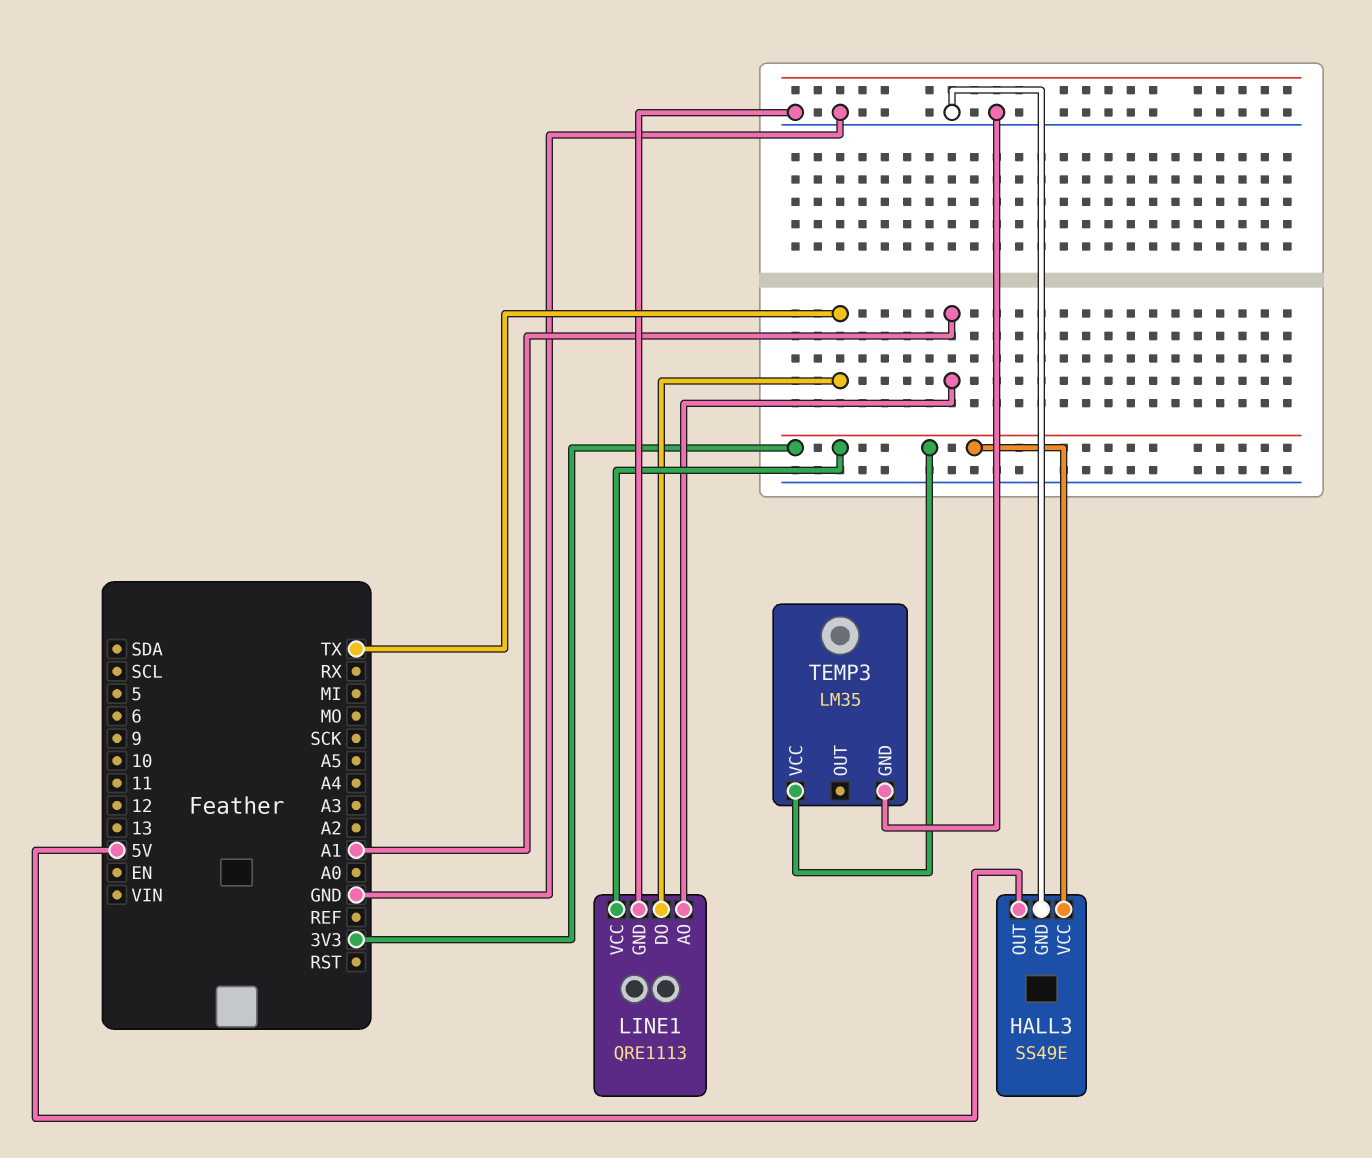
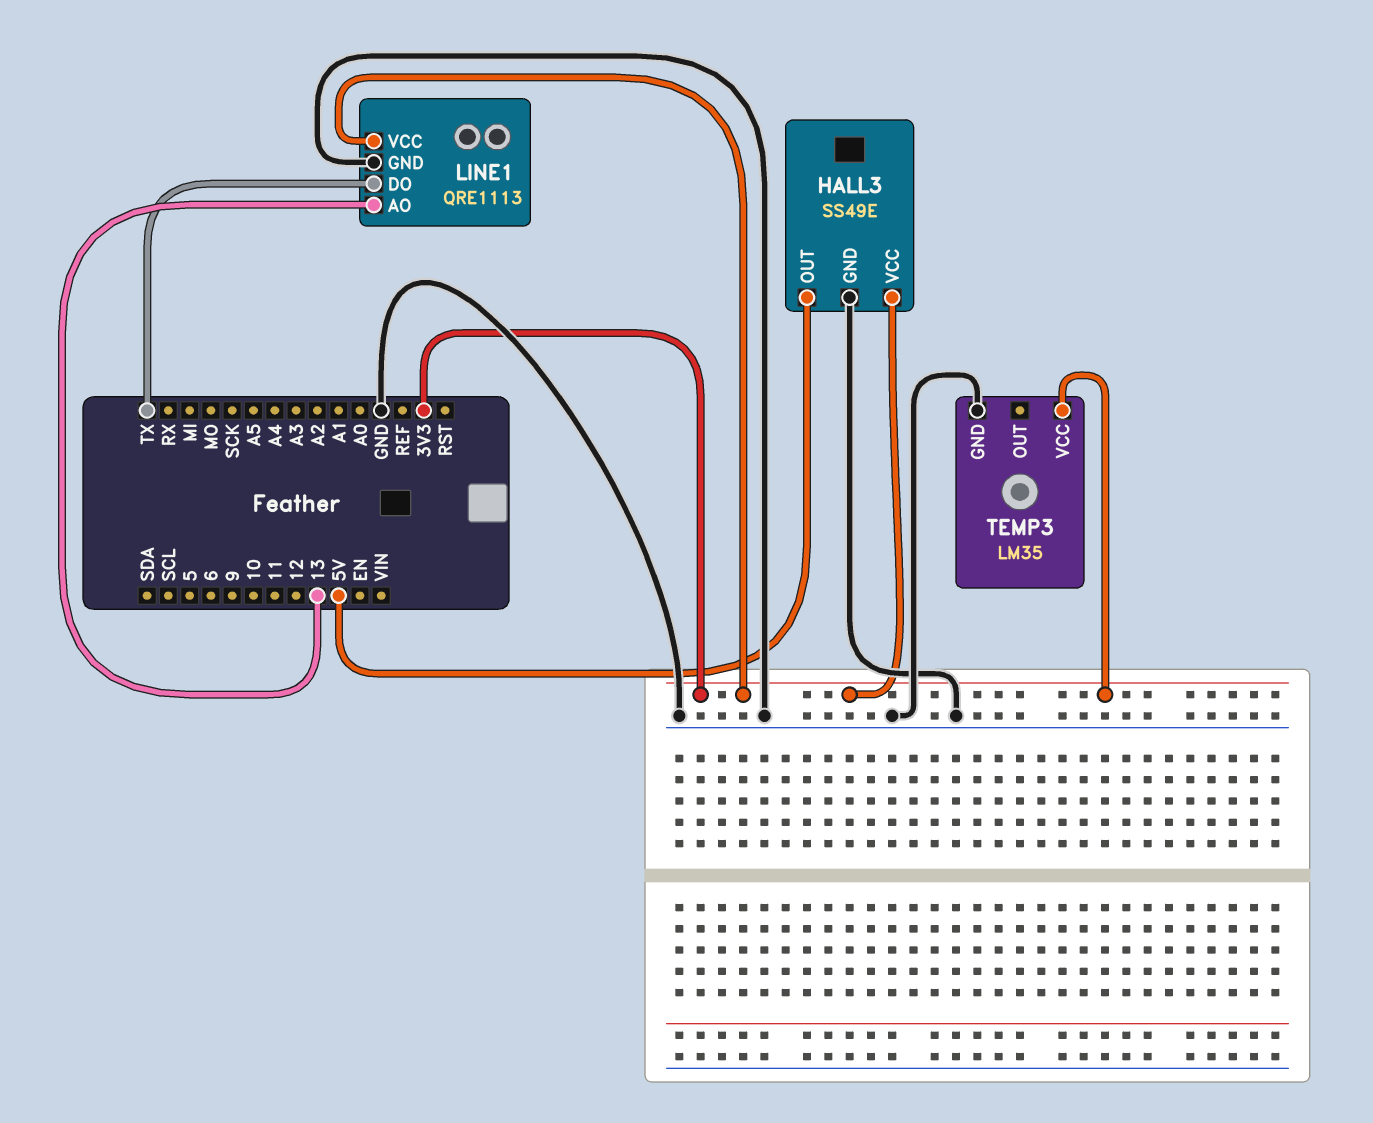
LINE1 pin AO: A1 -> 13

